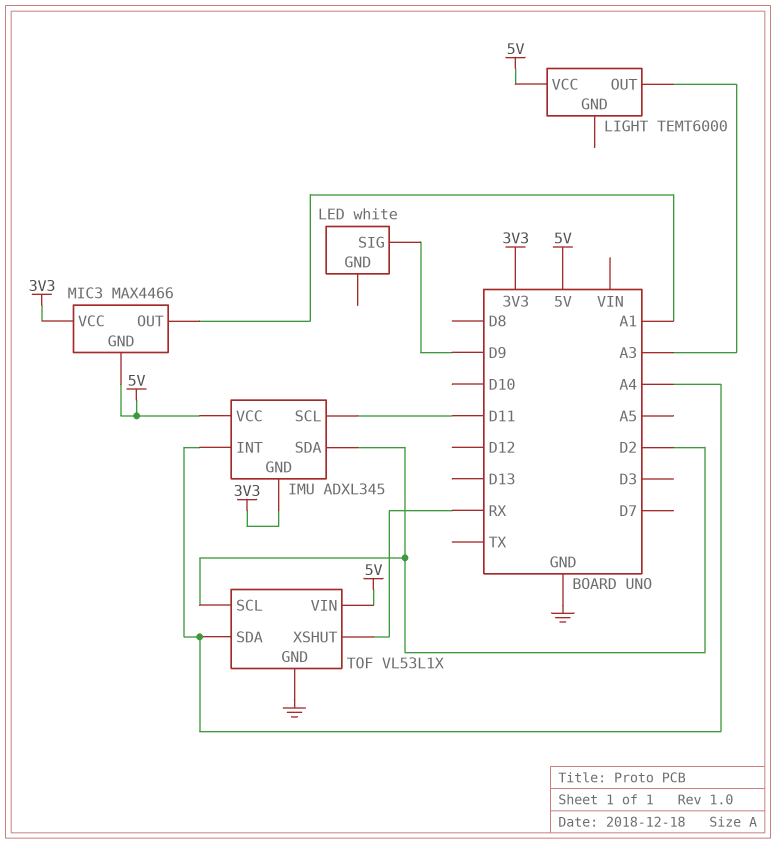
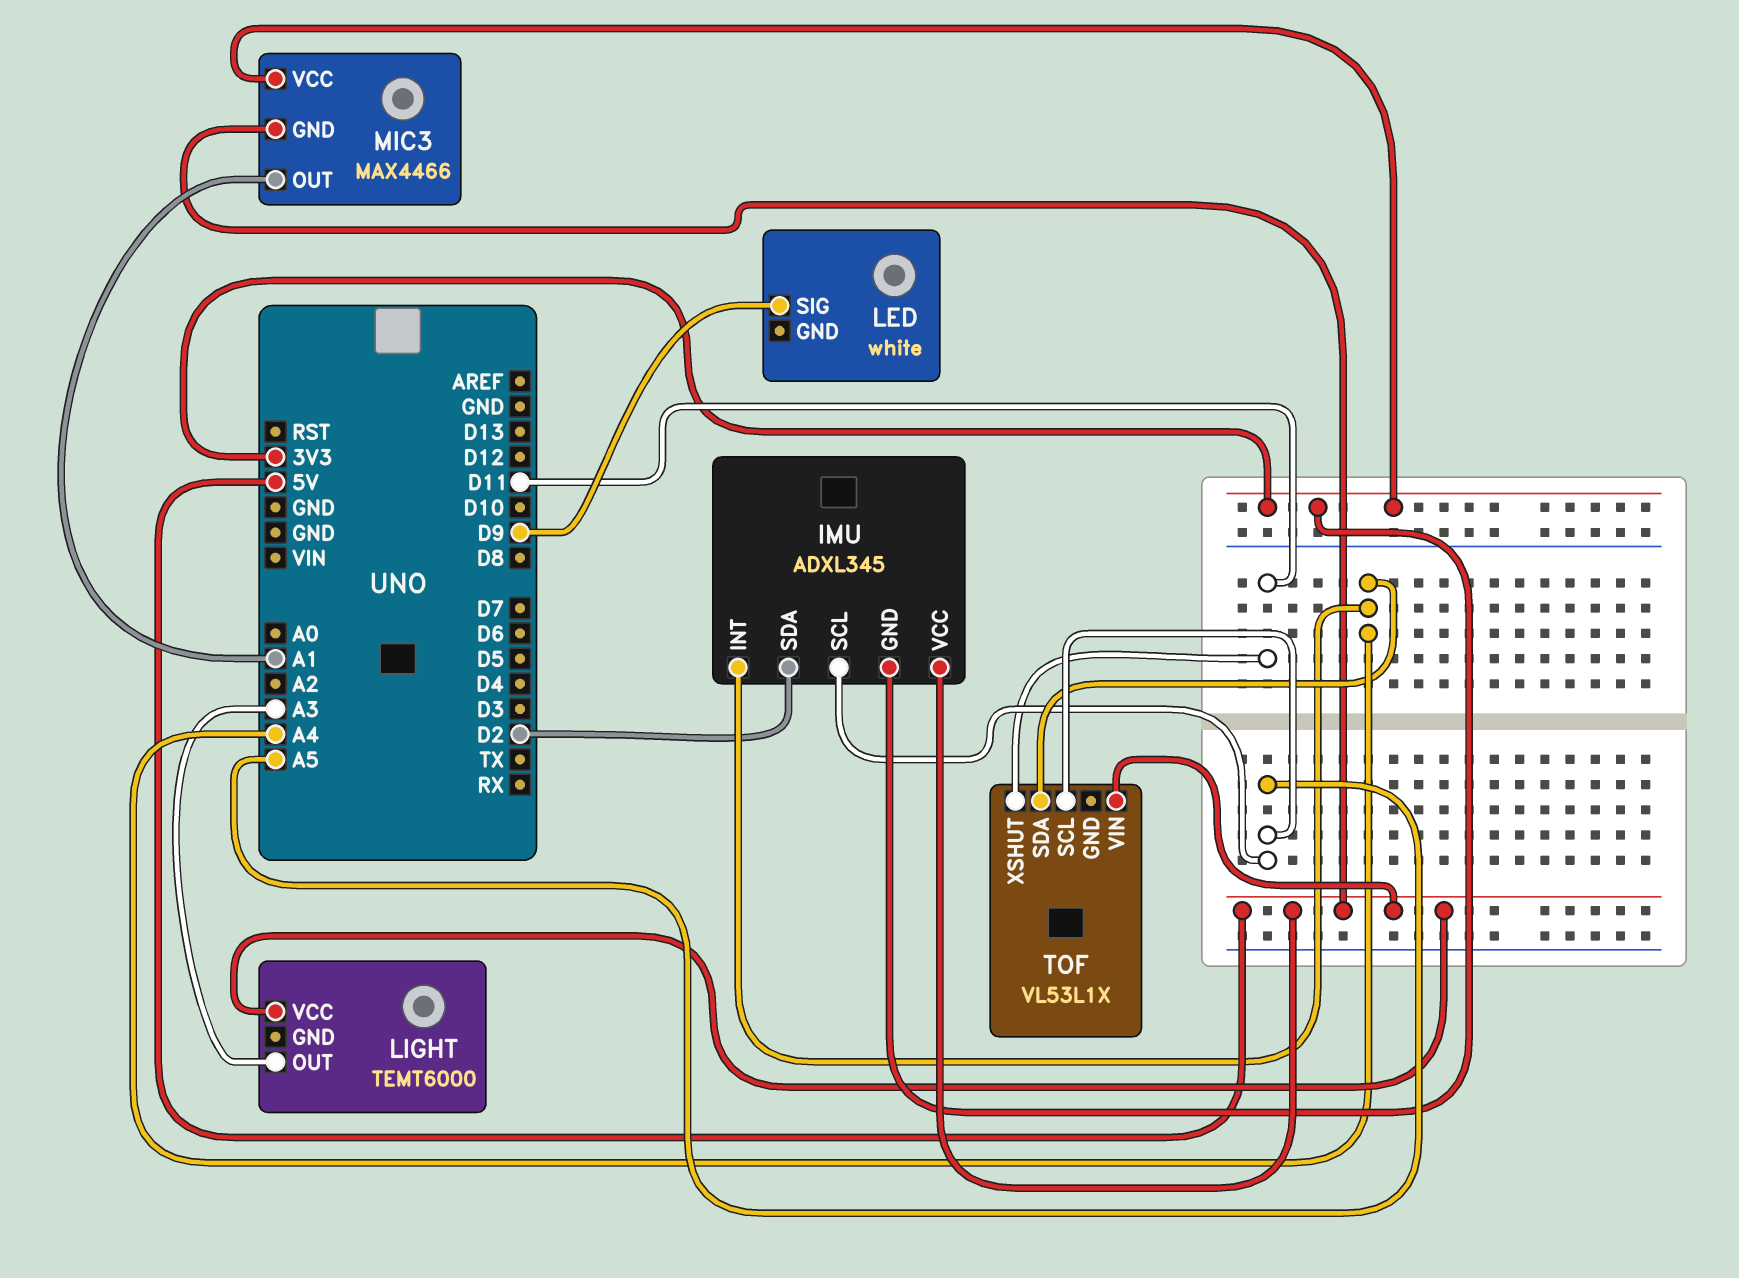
IMU pin SCL: D11 -> A5
TOF pin GND: GND -> none
TOF pin SCL: D2 -> A5
TOF pin XSHUT: RX -> D11

